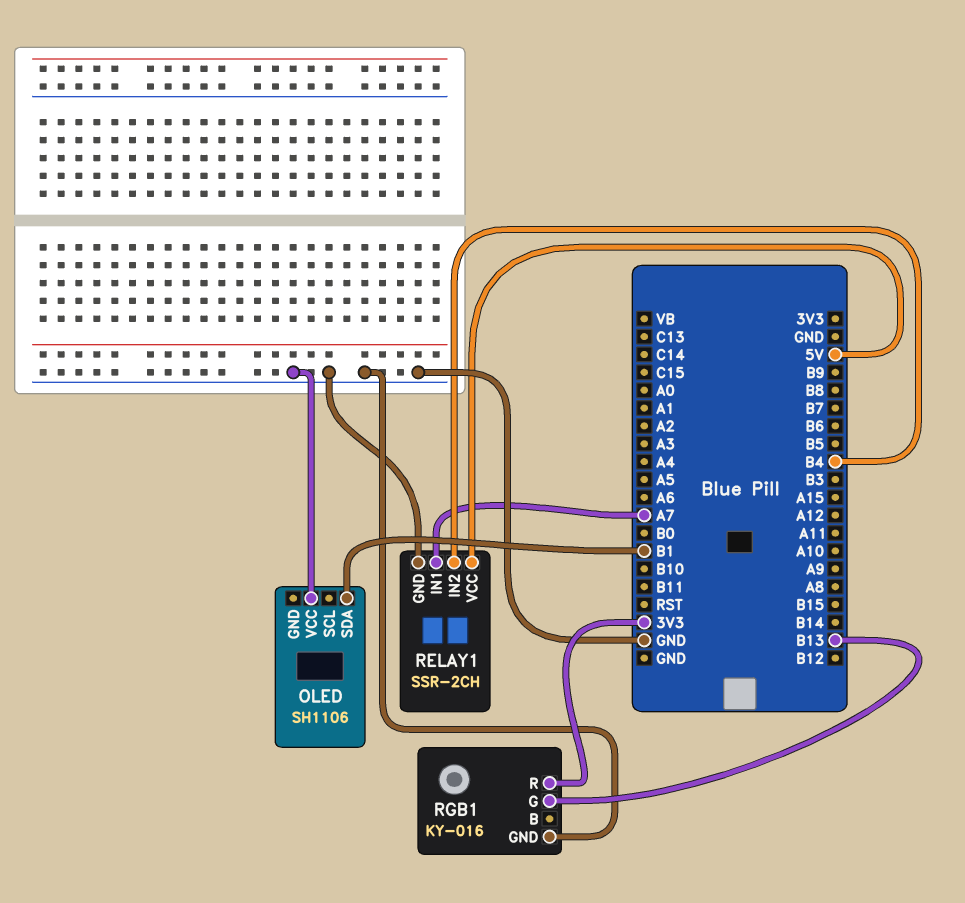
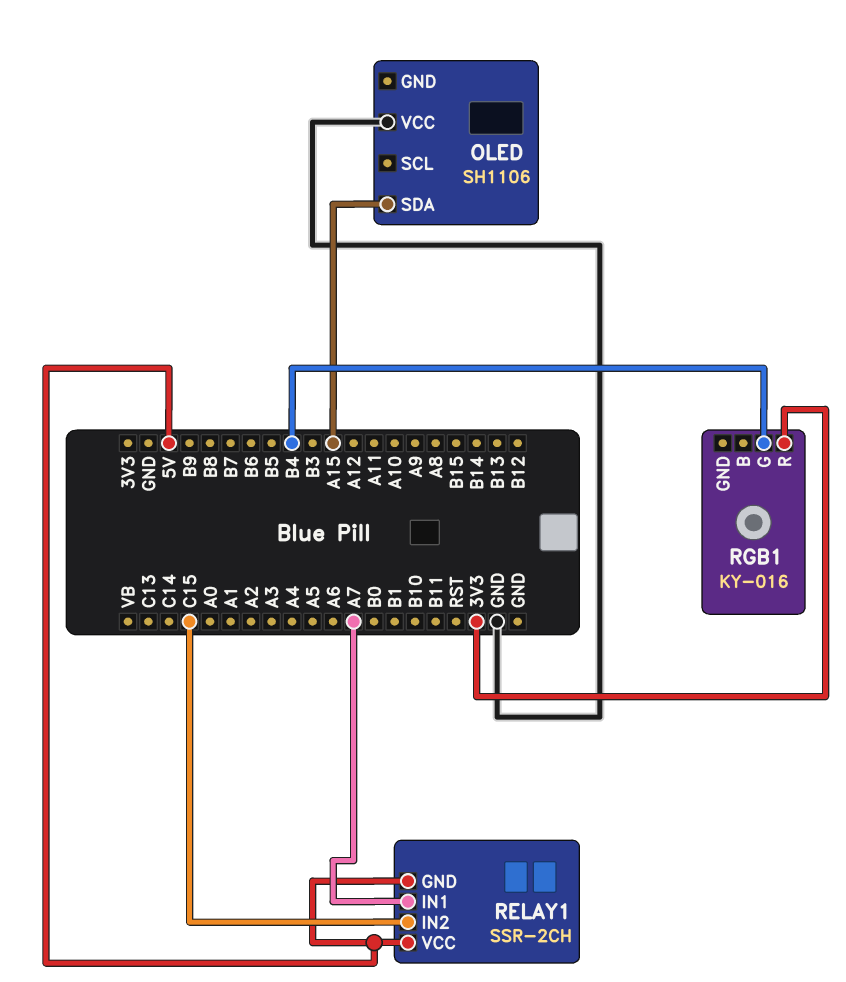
OLED pin SDA: B1 -> A15
RELAY1 pin GND: GND -> 5V
RELAY1 pin IN2: B4 -> C15
RGB1 pin G: B13 -> B4
RGB1 pin GND: GND -> none

